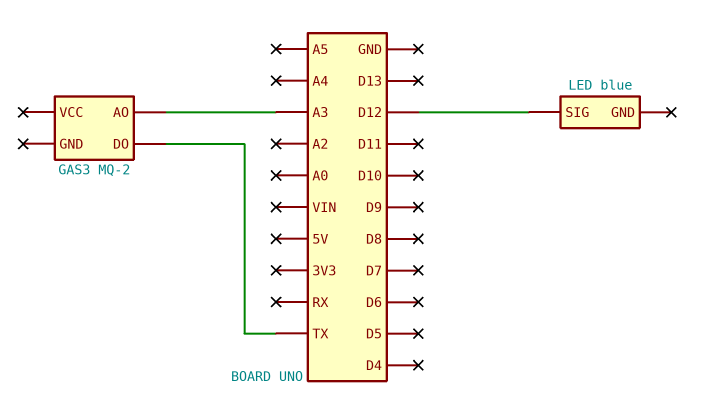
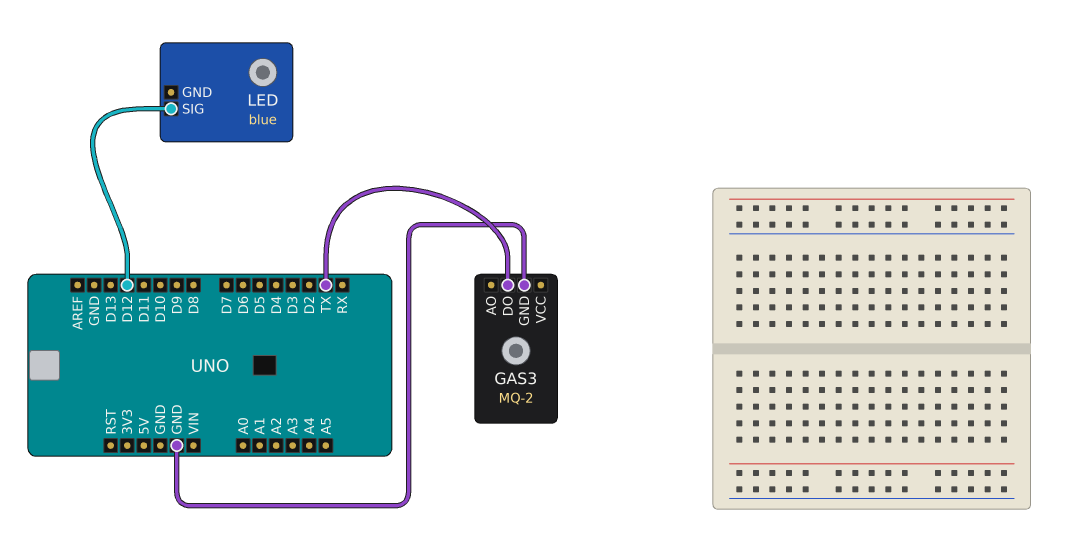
GAS3 pin AO: A3 -> none
GAS3 pin GND: none -> GND

